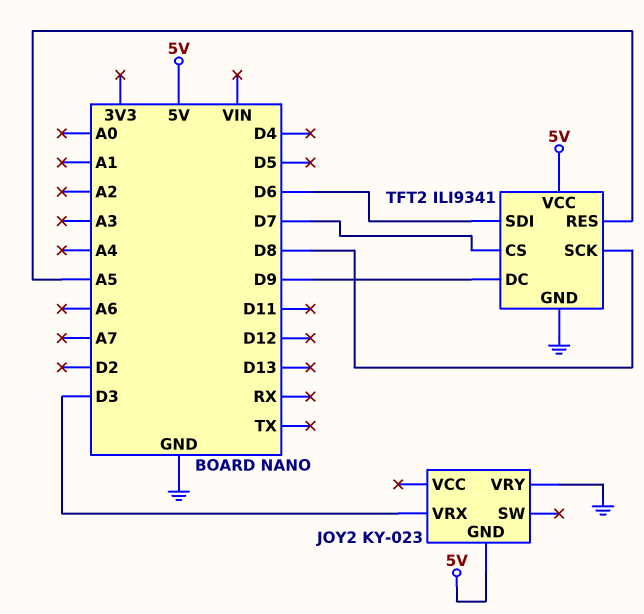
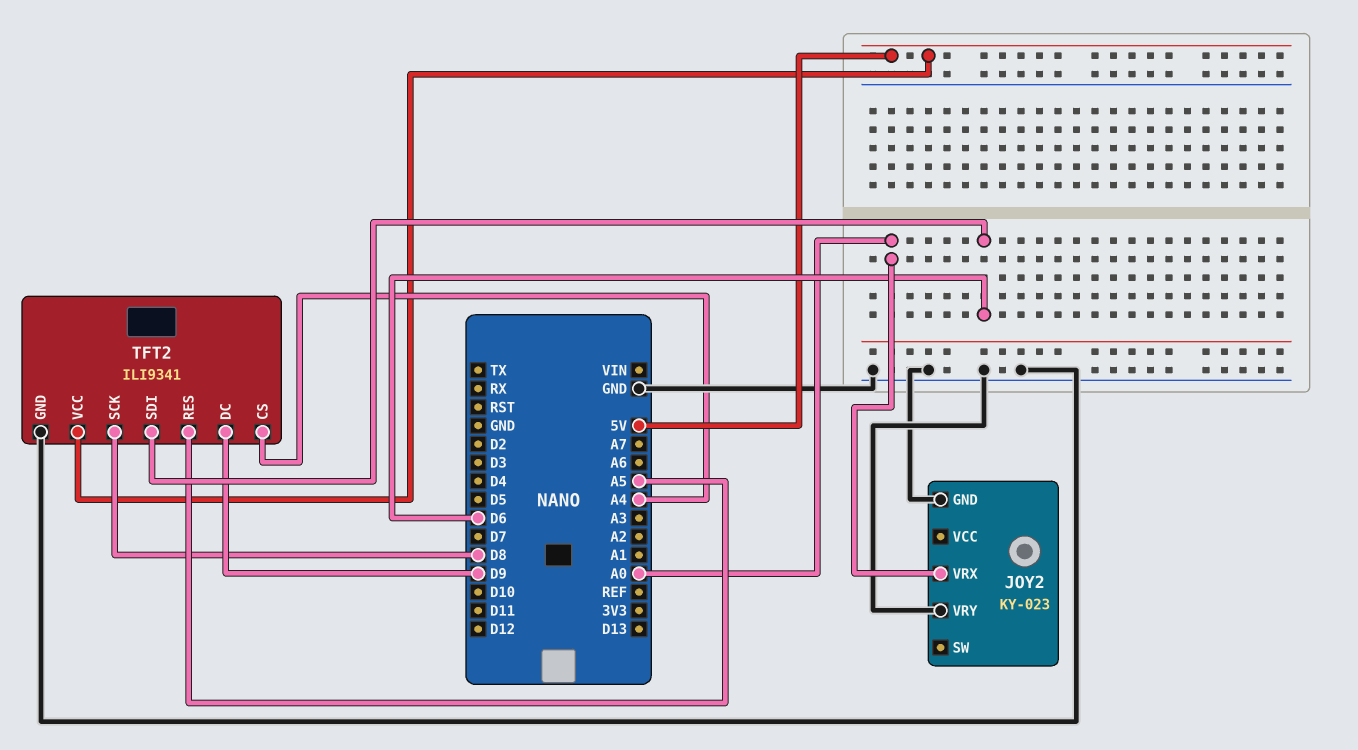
JOY2 pin GND: 5V -> GND
JOY2 pin VRX: D3 -> A0
TFT2 pin CS: D7 -> A4

